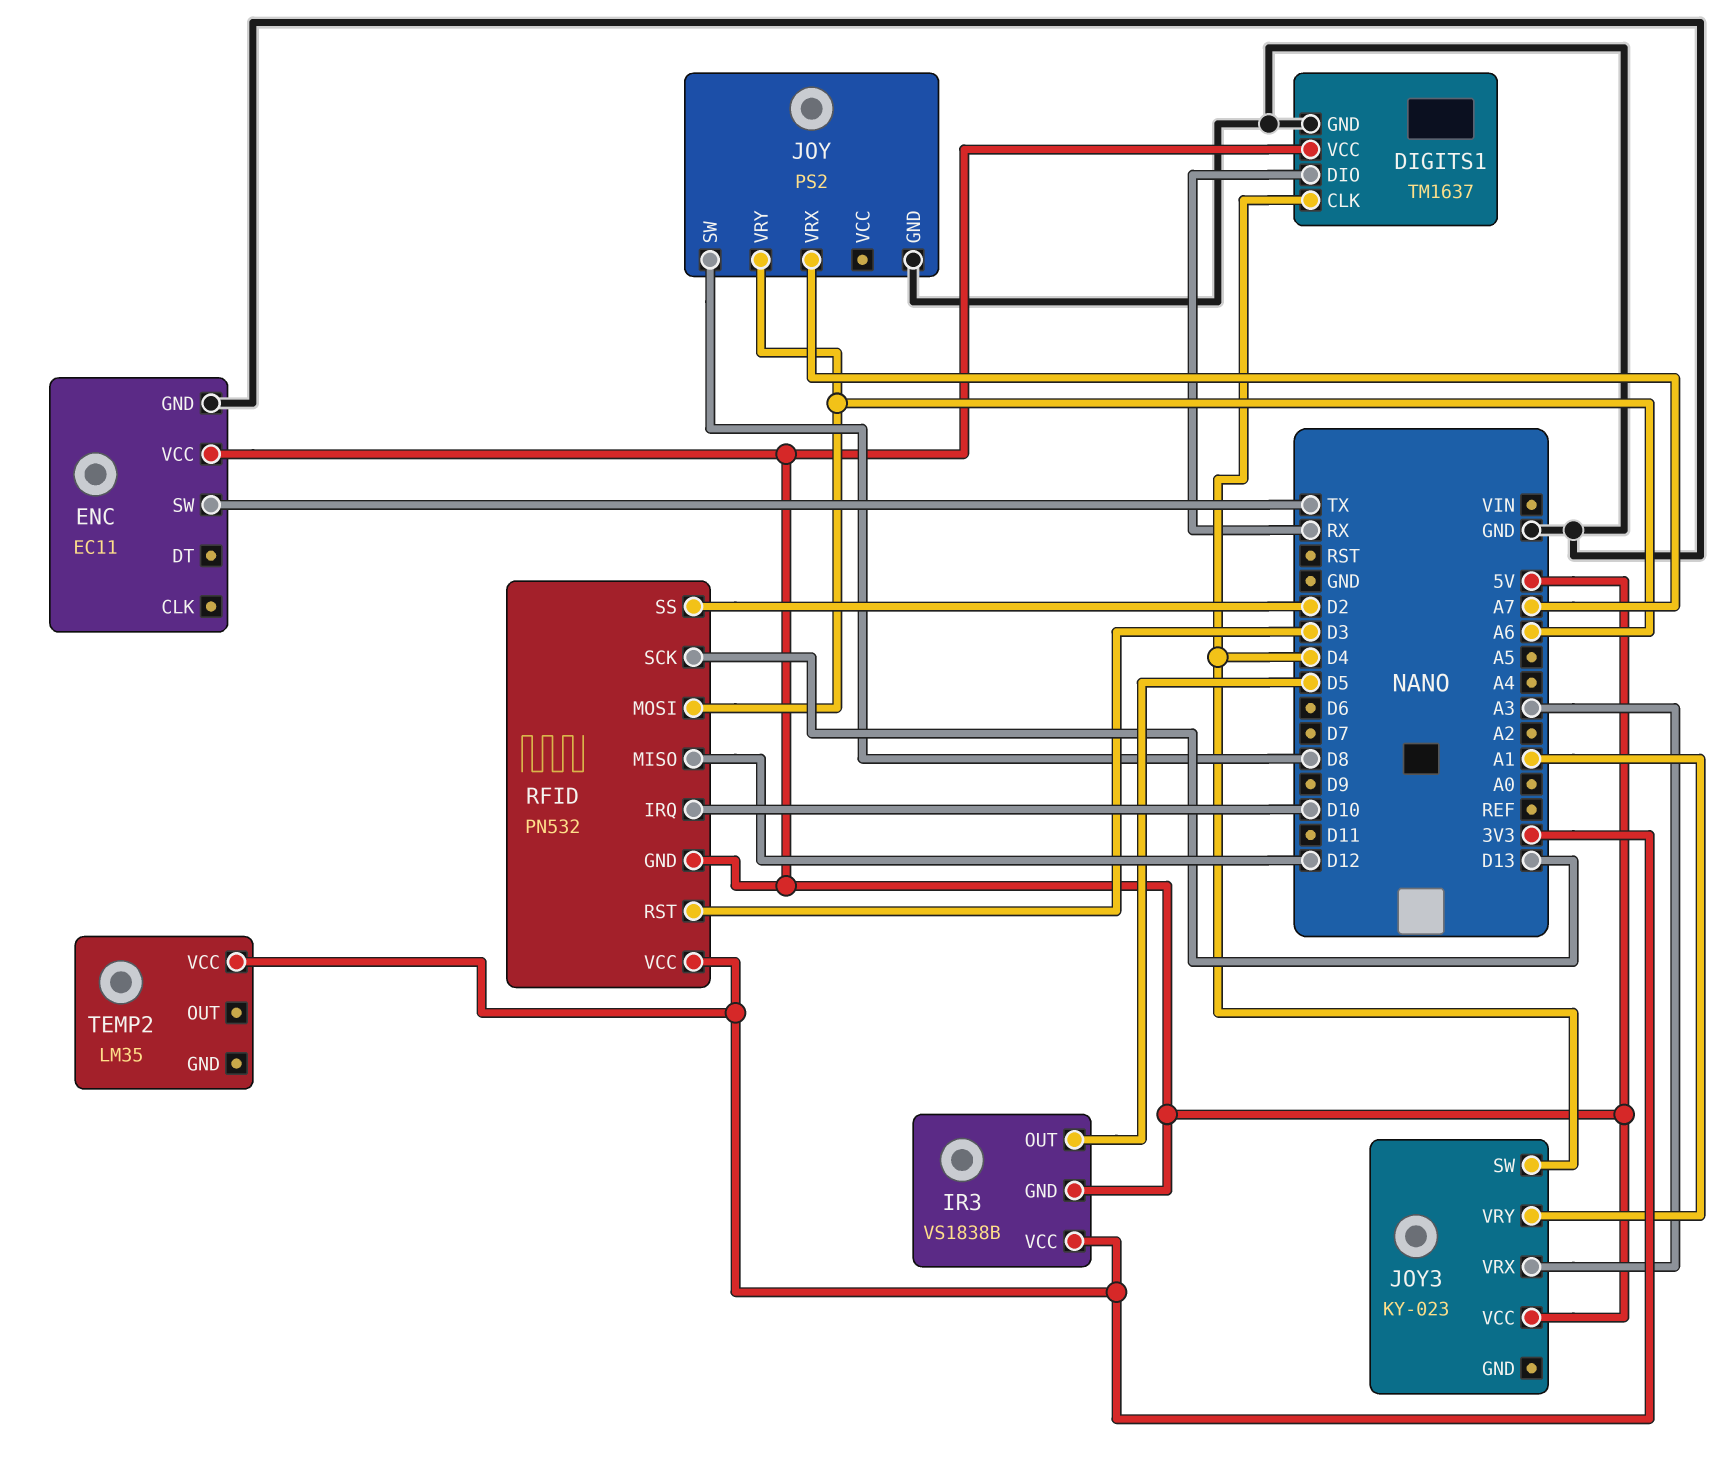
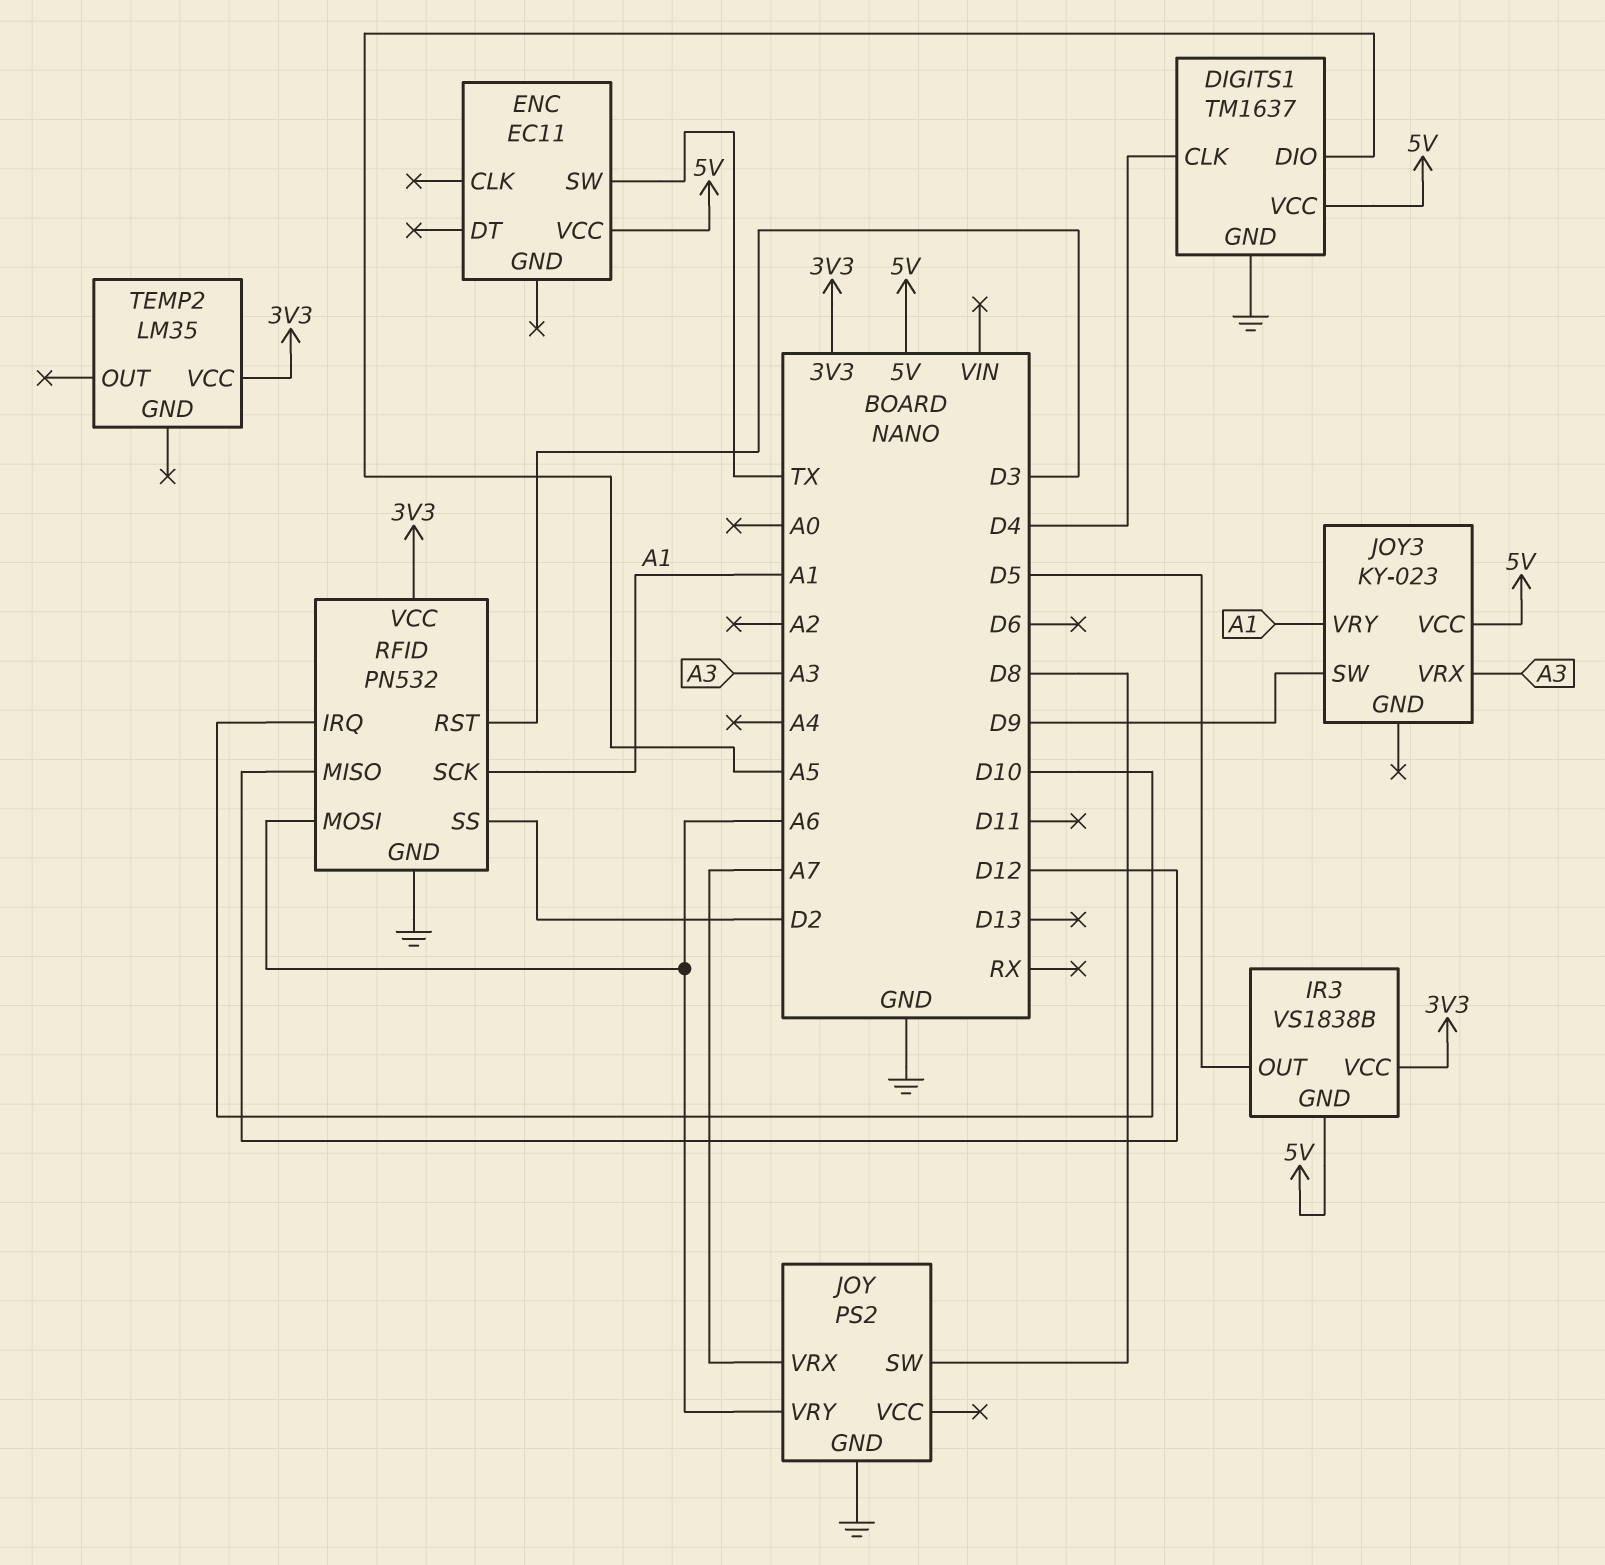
DIGITS1 pin DIO: RX -> A5
ENC pin GND: GND -> none
JOY3 pin SW: D4 -> D9
RFID pin GND: 5V -> GND
RFID pin SCK: D13 -> A1

